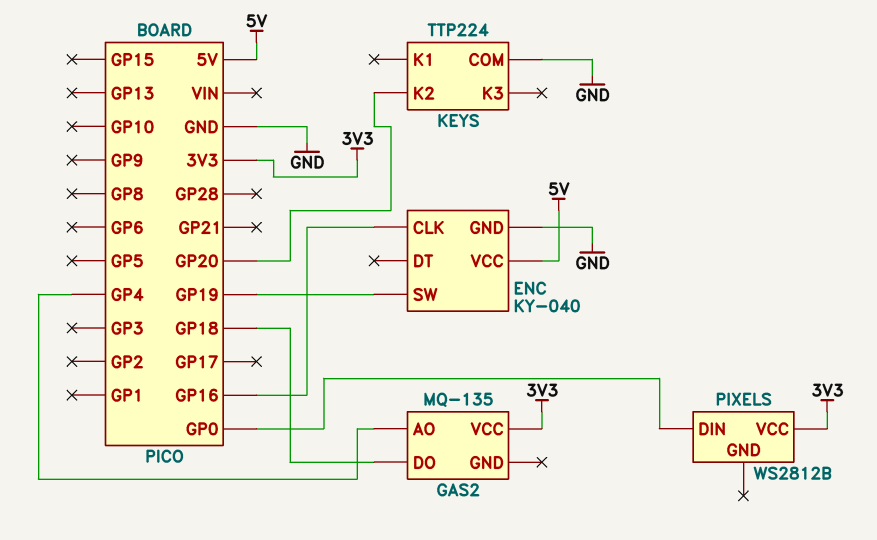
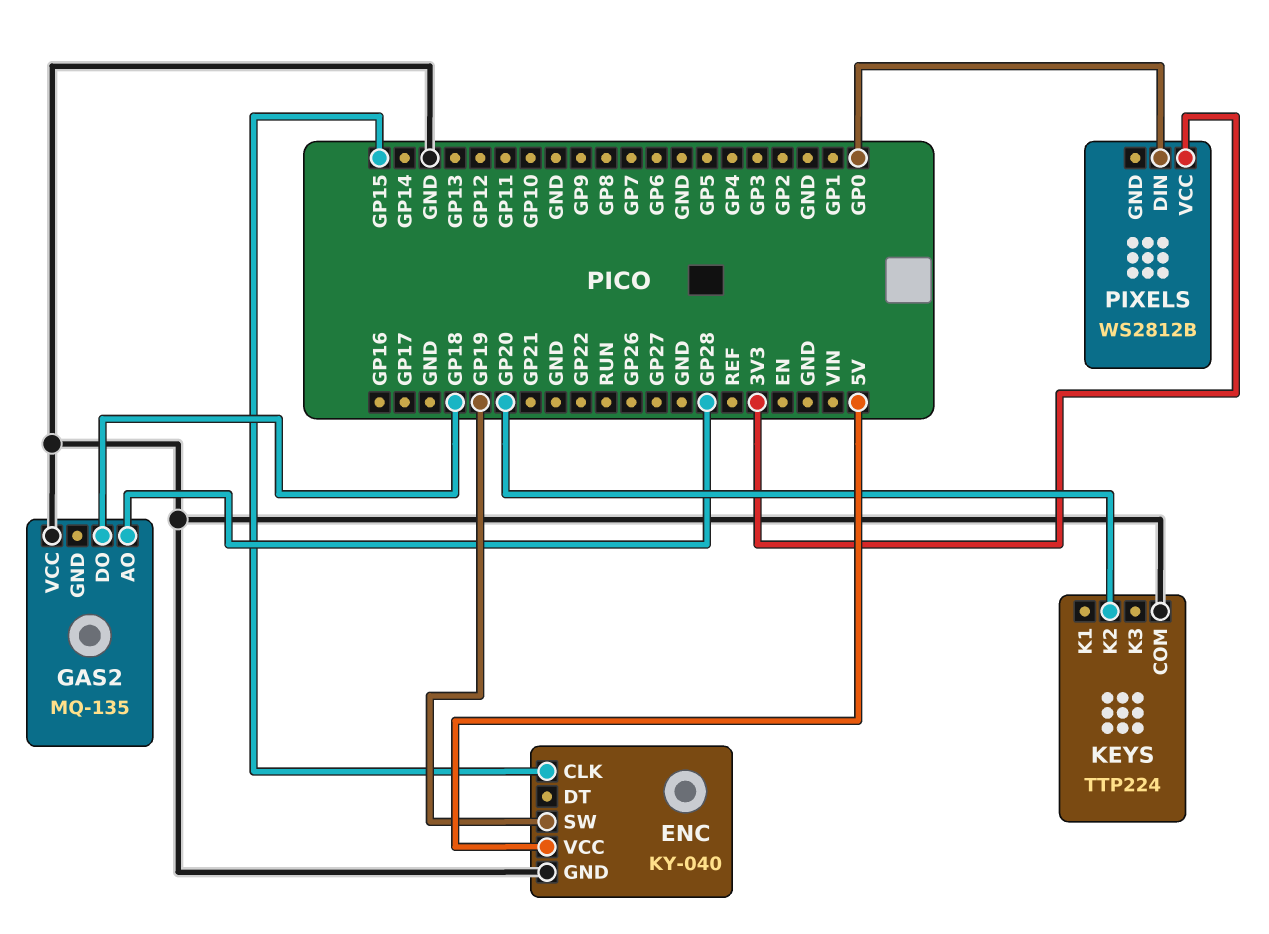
ENC pin CLK: GP16 -> GP15
GAS2 pin AO: GP4 -> GP28
GAS2 pin VCC: 3V3 -> GND

